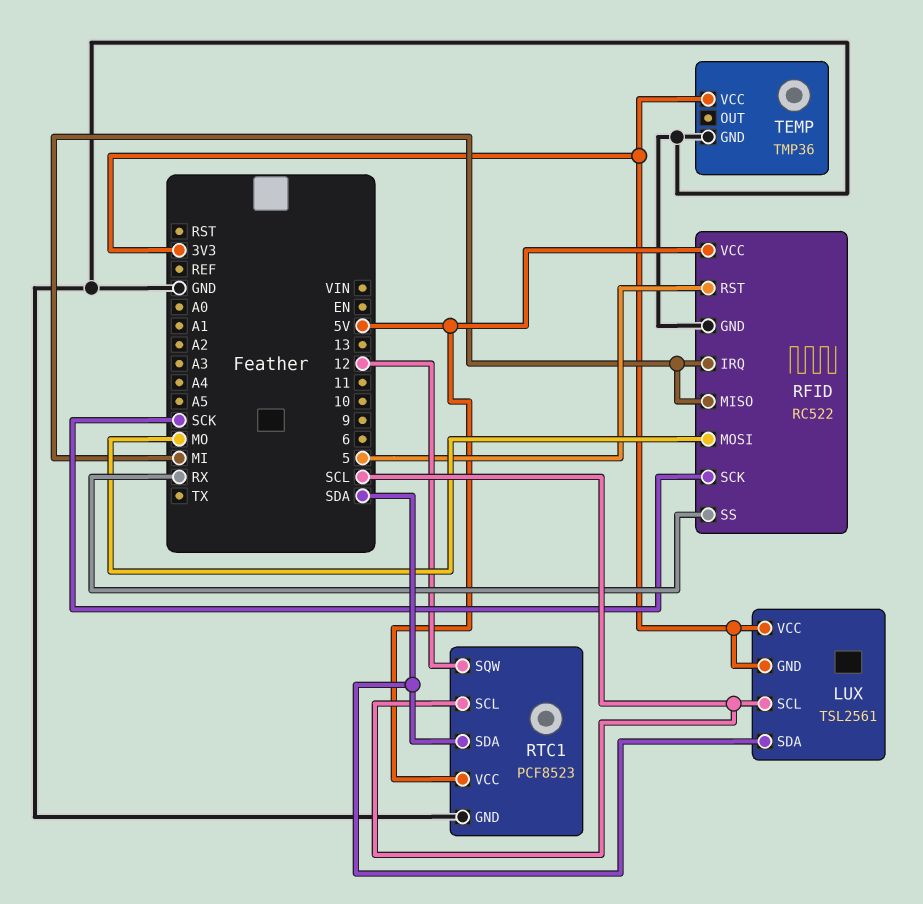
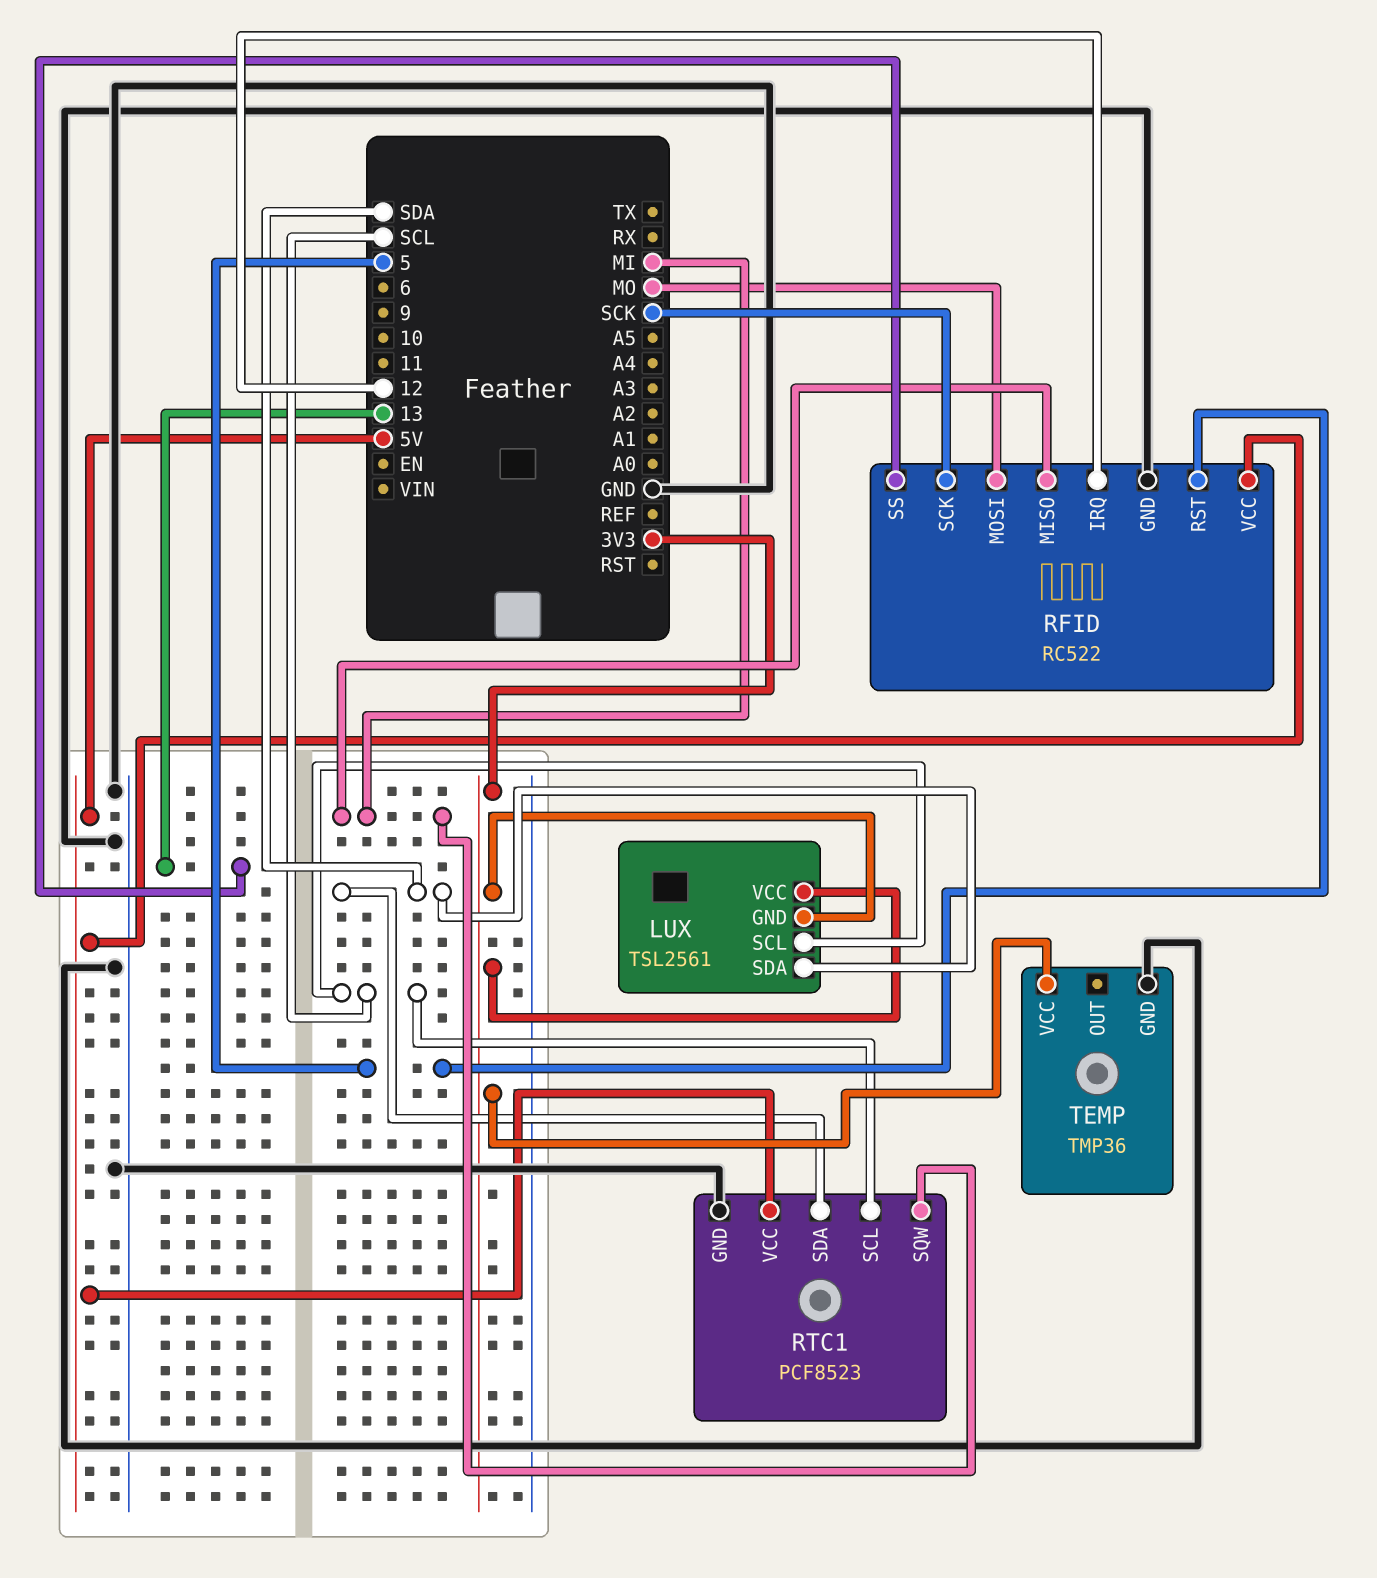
RFID pin IRQ: MI -> 12
RFID pin SS: RX -> 13
RTC1 pin SQW: 12 -> MI

